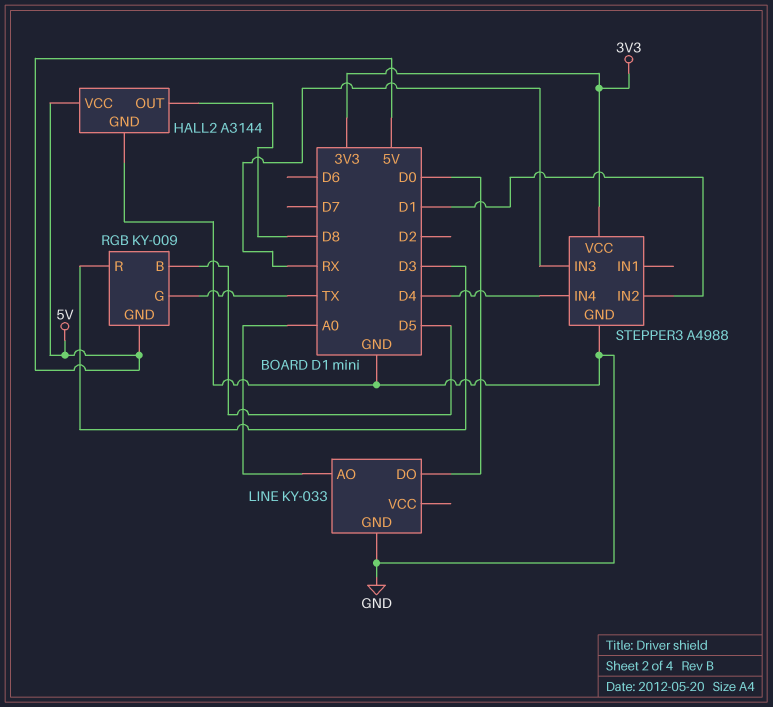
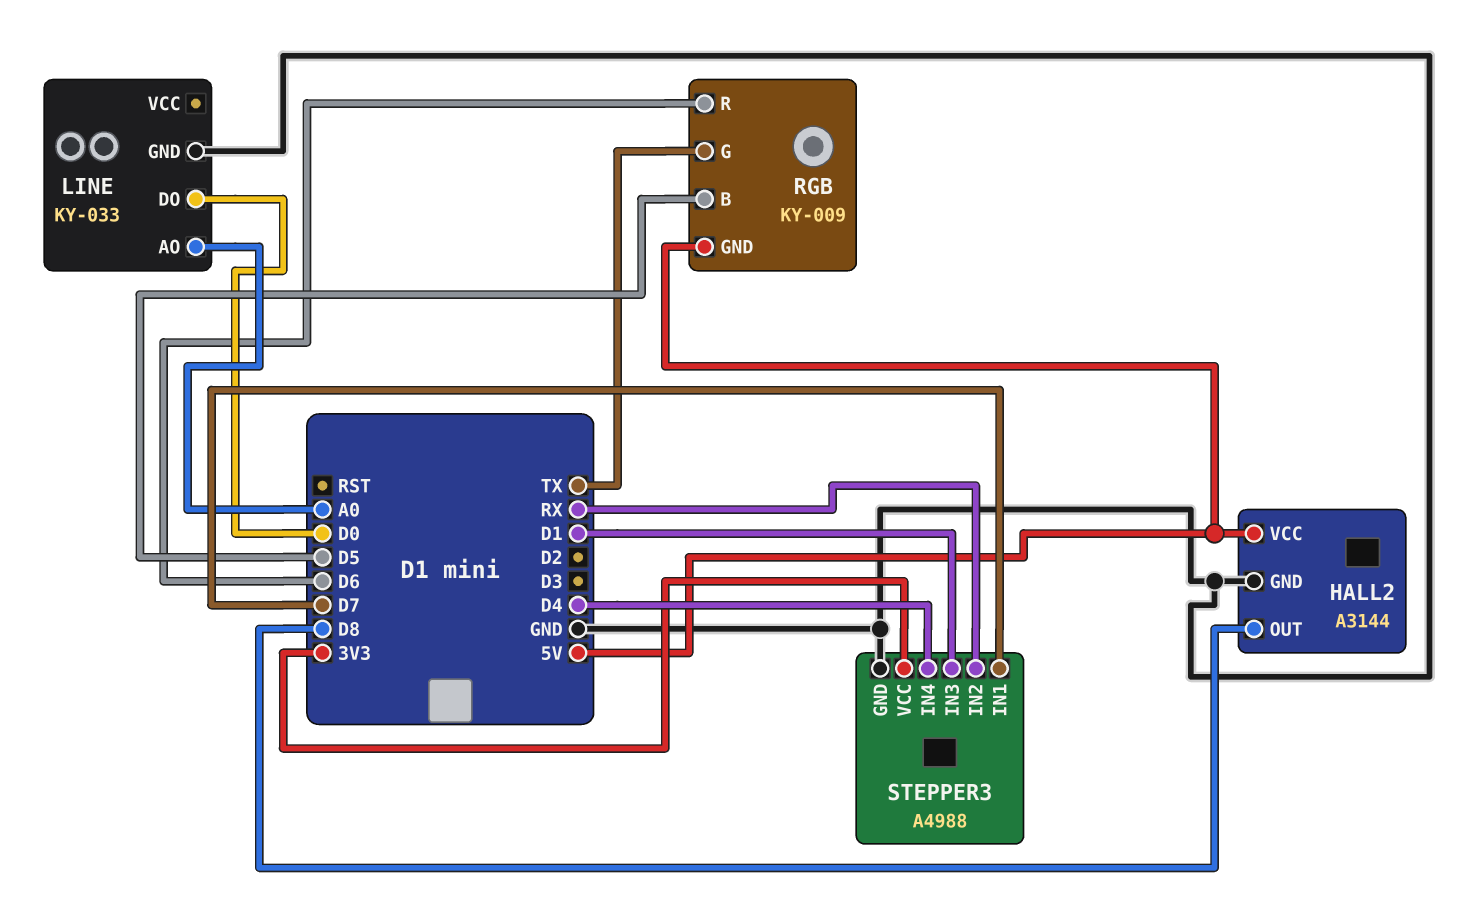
RGB pin R: D3 -> D6
STEPPER3 pin IN1: none -> D7
STEPPER3 pin IN2: D1 -> RX
STEPPER3 pin IN3: RX -> D1

